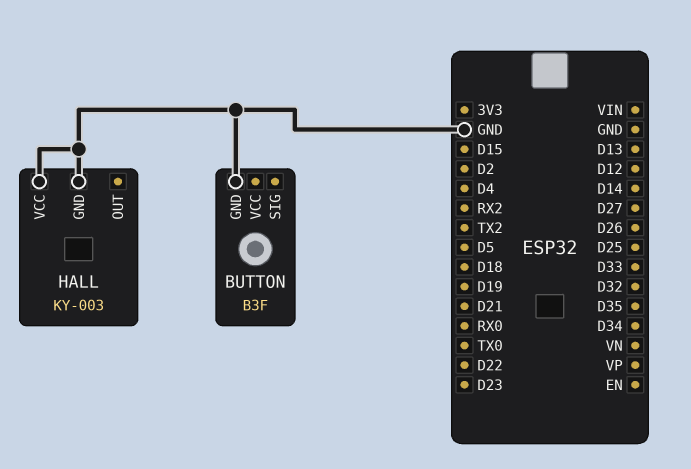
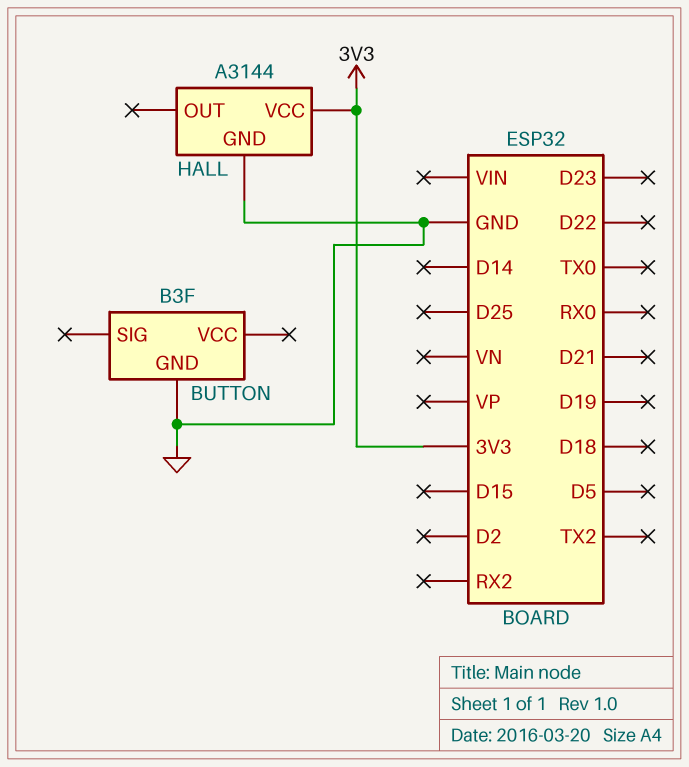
HALL: KY-003 -> A3144
HALL pin VCC: GND -> 3V3

